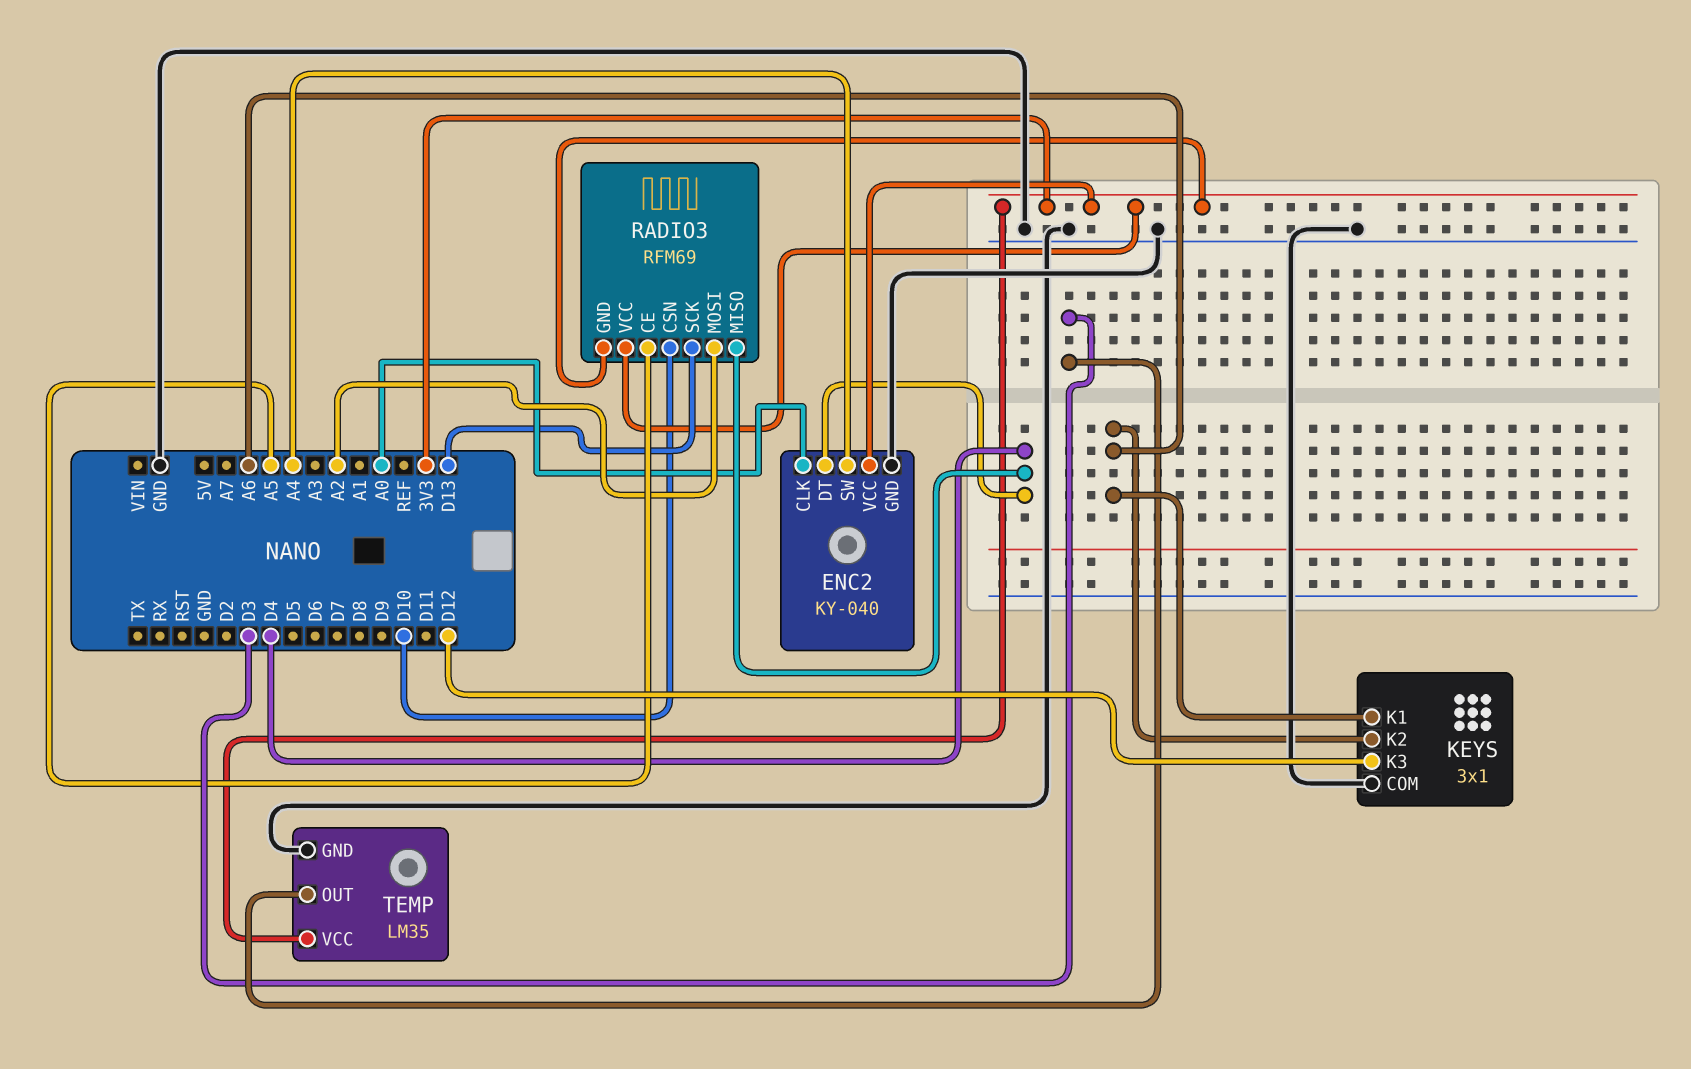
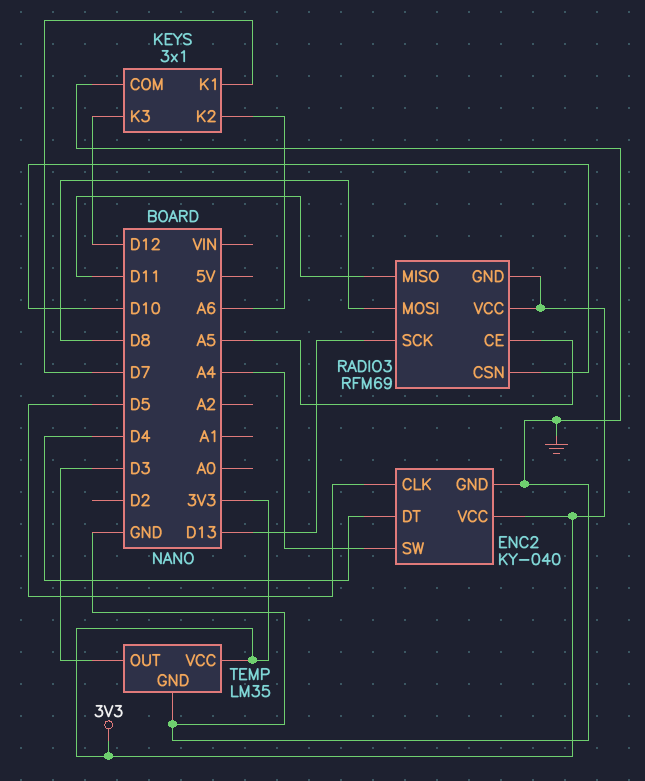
ENC2 pin CLK: A0 -> D5
KEYS pin K1: A6 -> D7
RADIO3 pin MISO: D4 -> D11
RADIO3 pin MOSI: A2 -> D8

